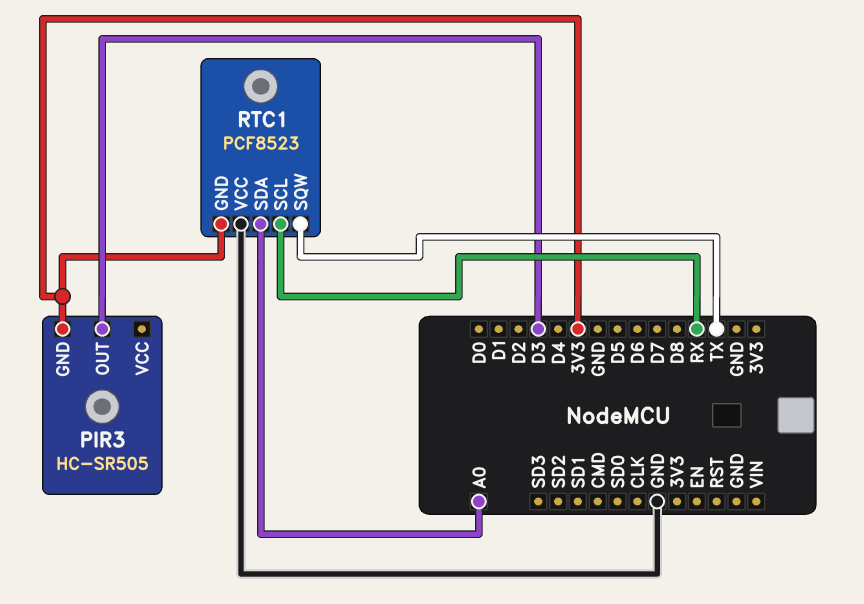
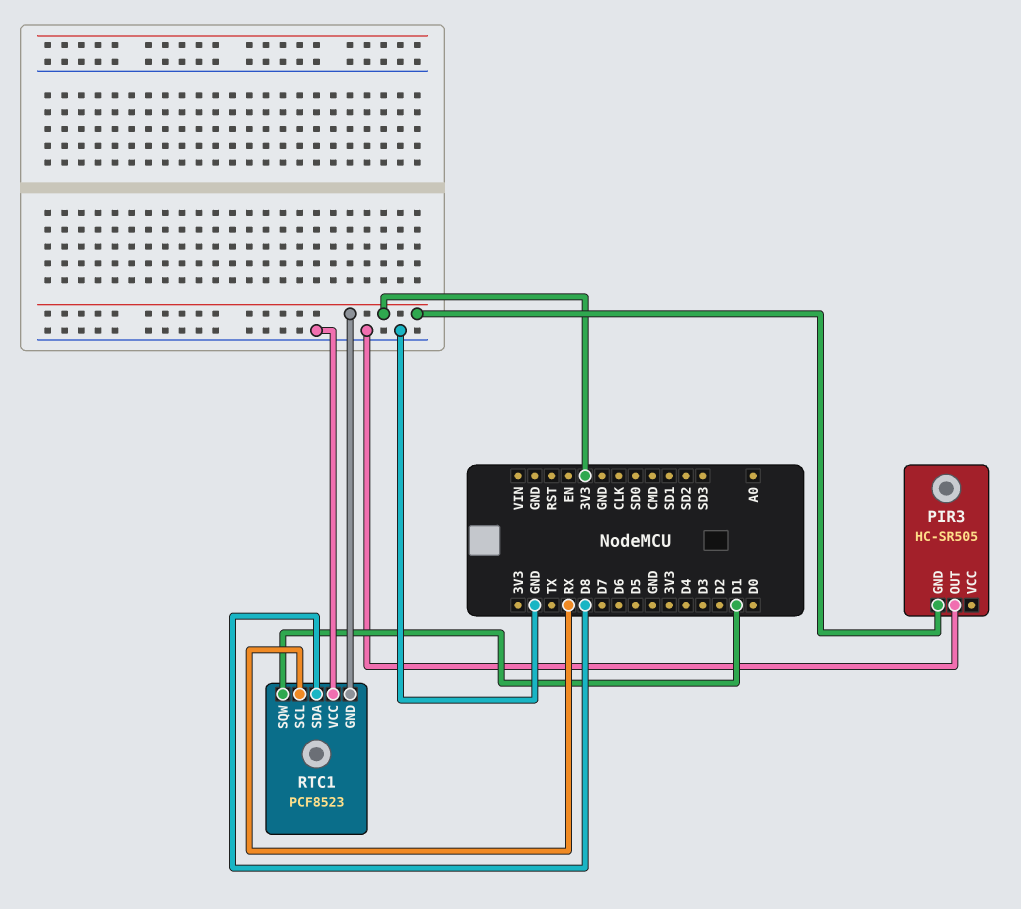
PIR3 pin OUT: D3 -> GND
RTC1 pin SDA: A0 -> D8
RTC1 pin SQW: TX -> D1

